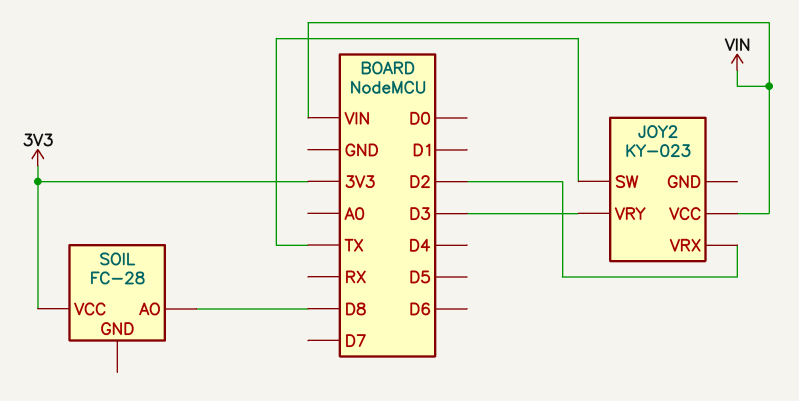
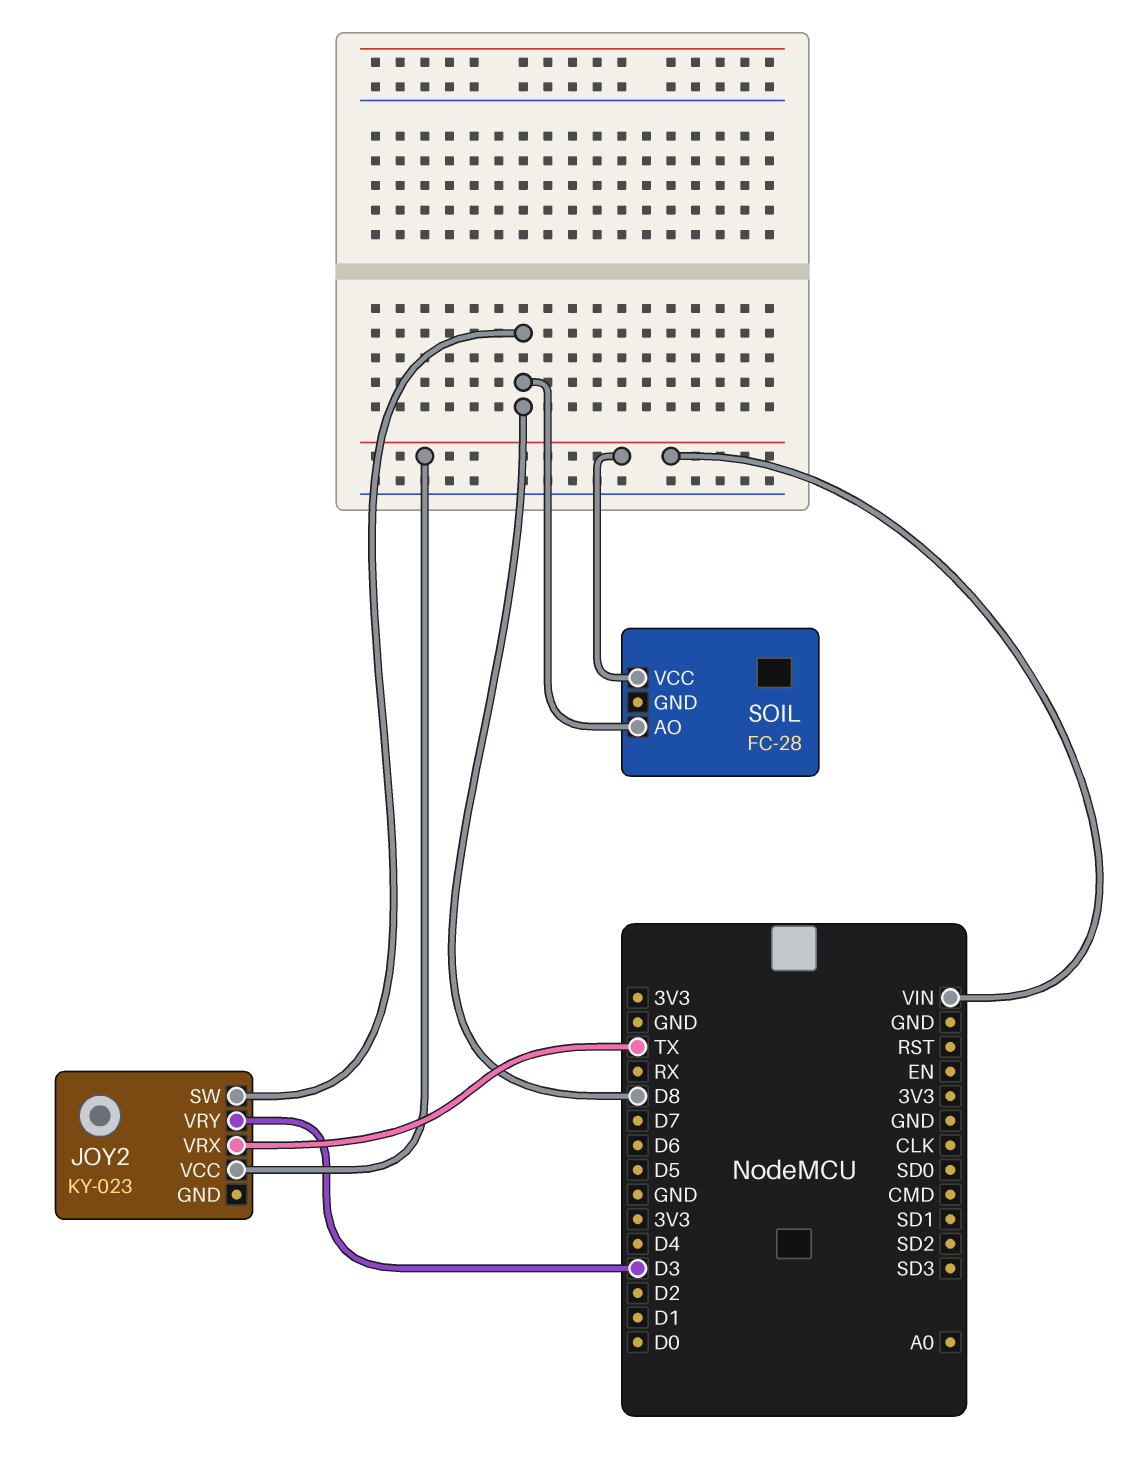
JOY2 pin SW: TX -> D8
JOY2 pin VRX: D2 -> TX
SOIL pin VCC: 3V3 -> VIN

